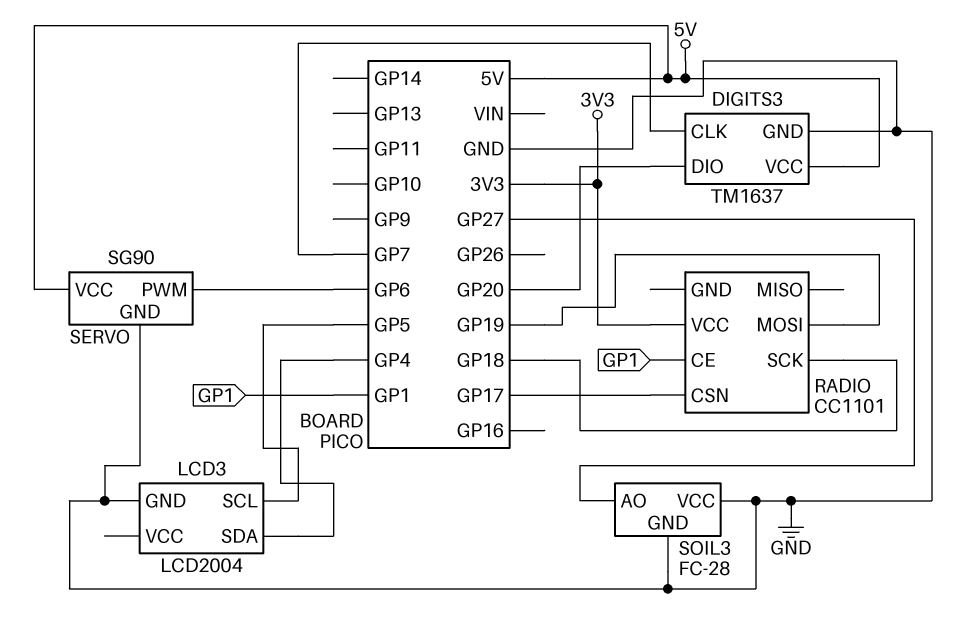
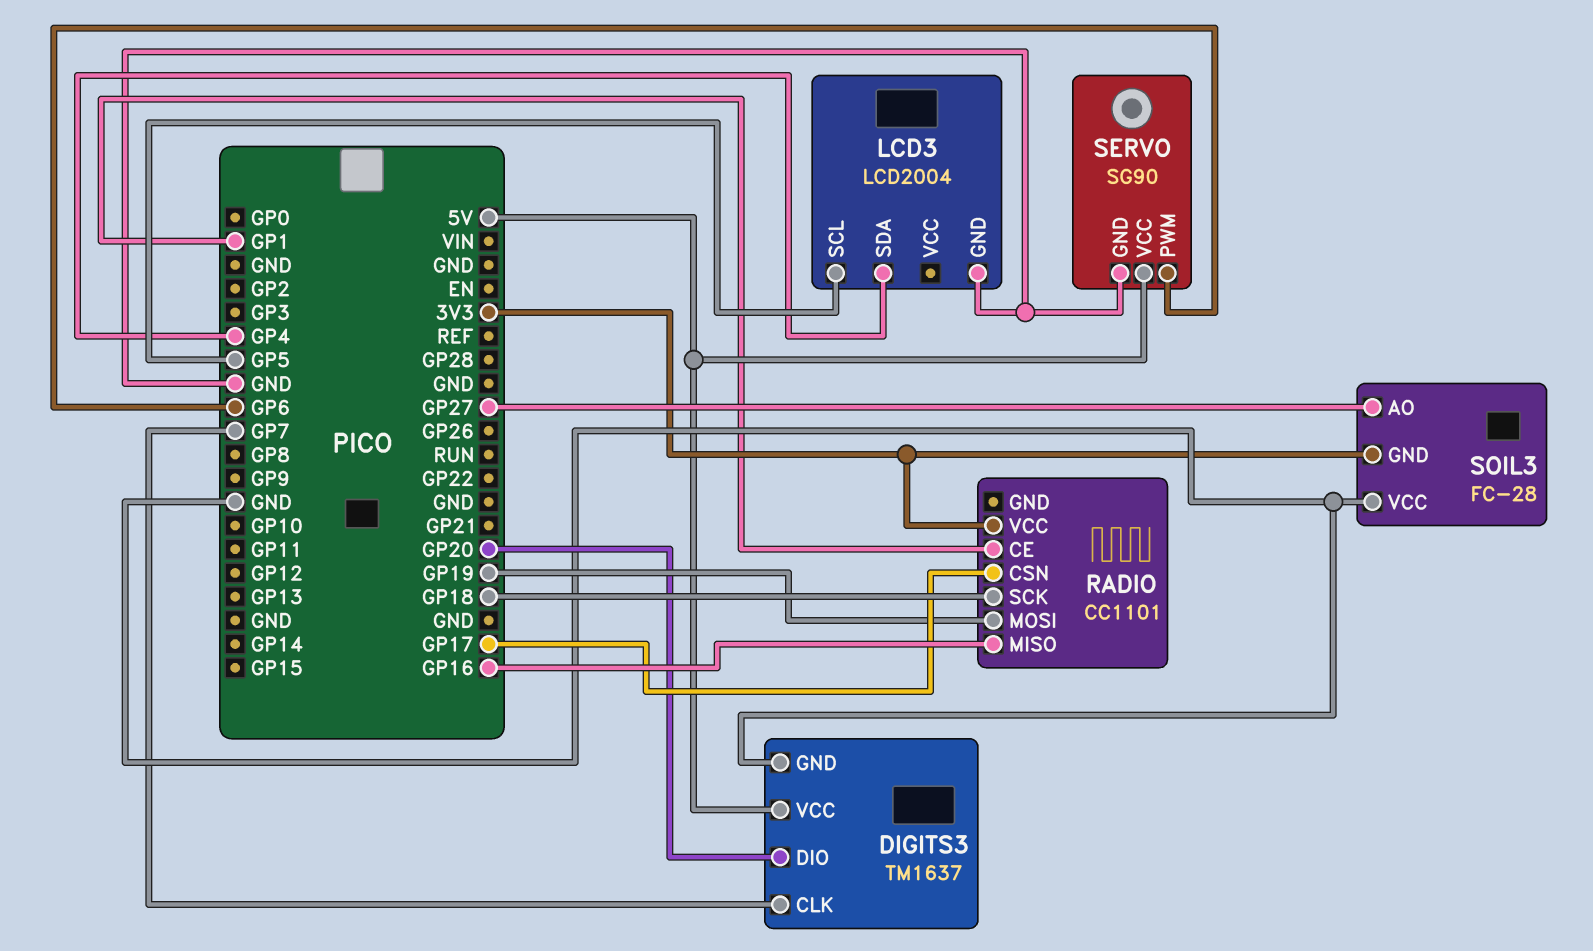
RADIO pin MISO: none -> GP16
SOIL3 pin GND: GND -> 3V3

